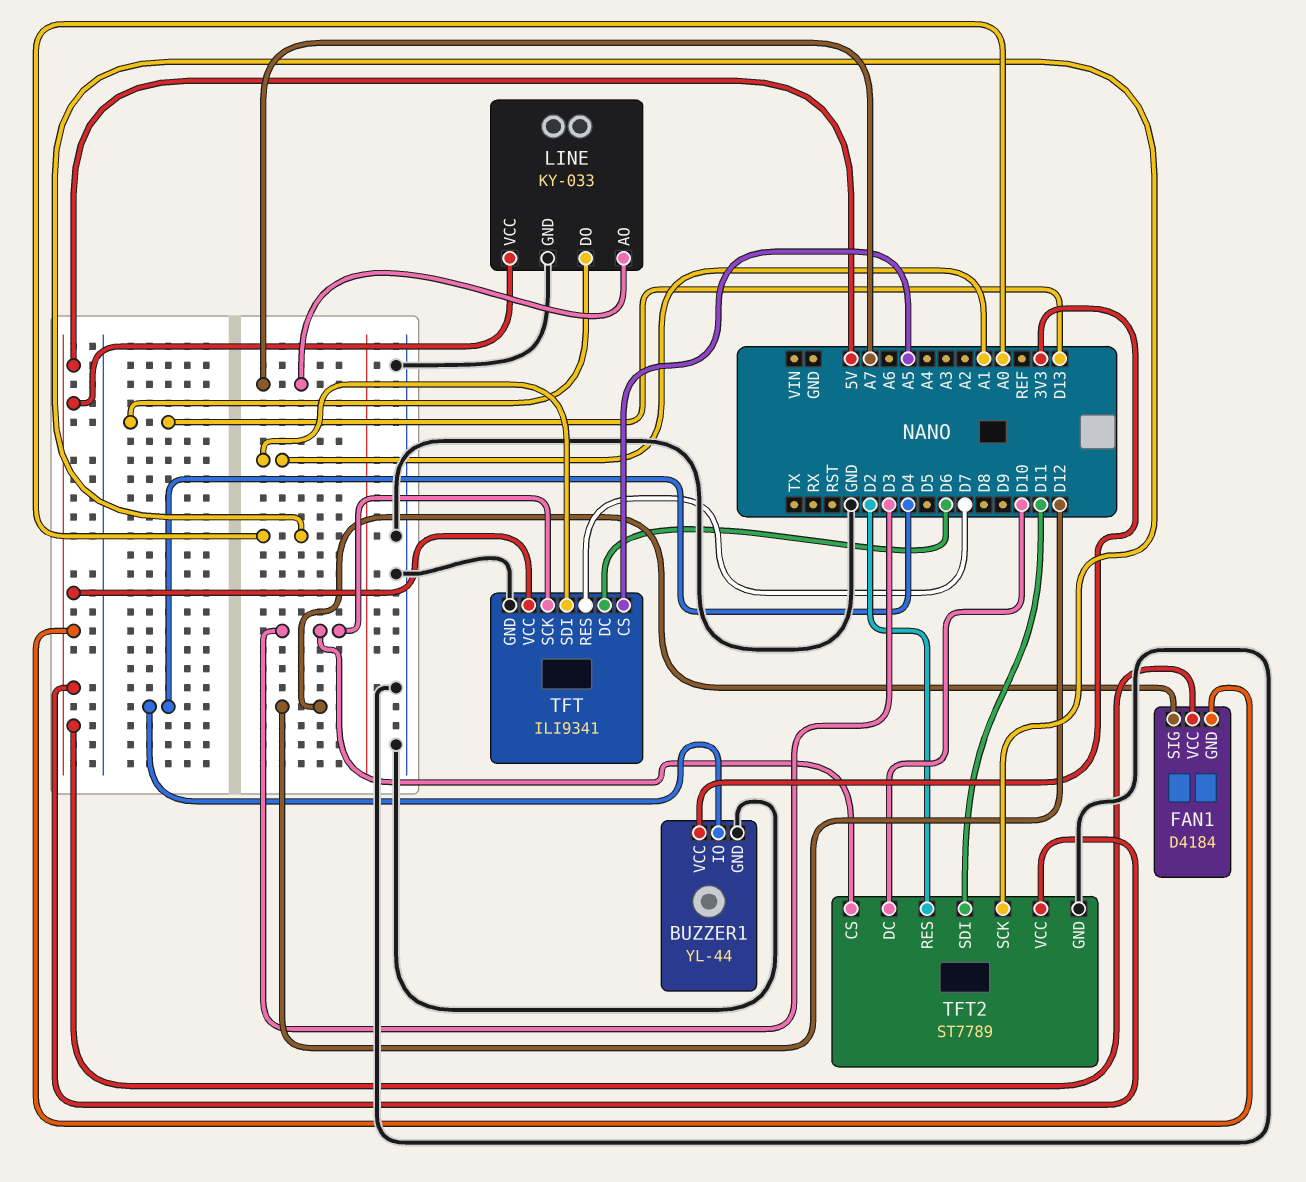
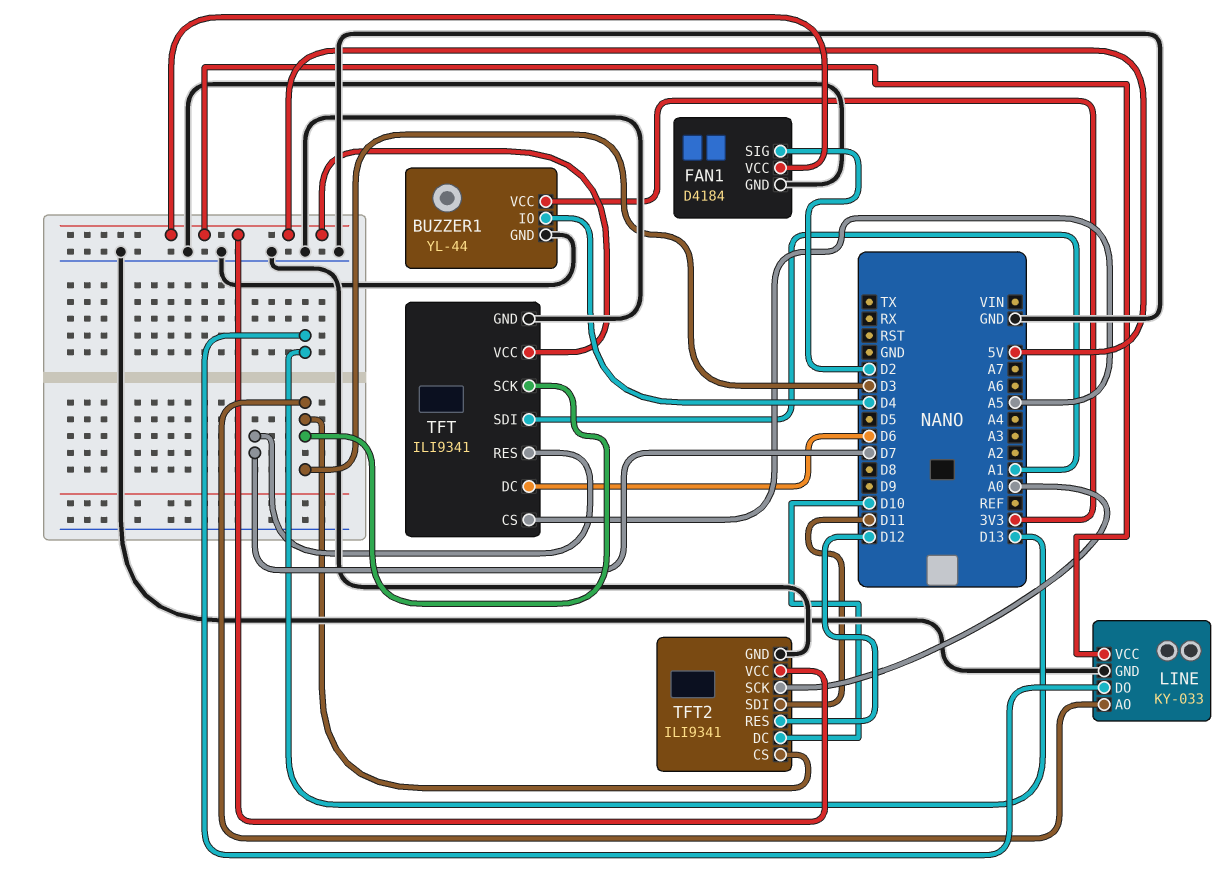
FAN1 pin GND: 5V -> GND
FAN1 pin SIG: D12 -> D2
LINE pin AO: A7 -> D3
TFT2: ST7789 -> ILI9341
TFT2 pin RES: D2 -> D12

